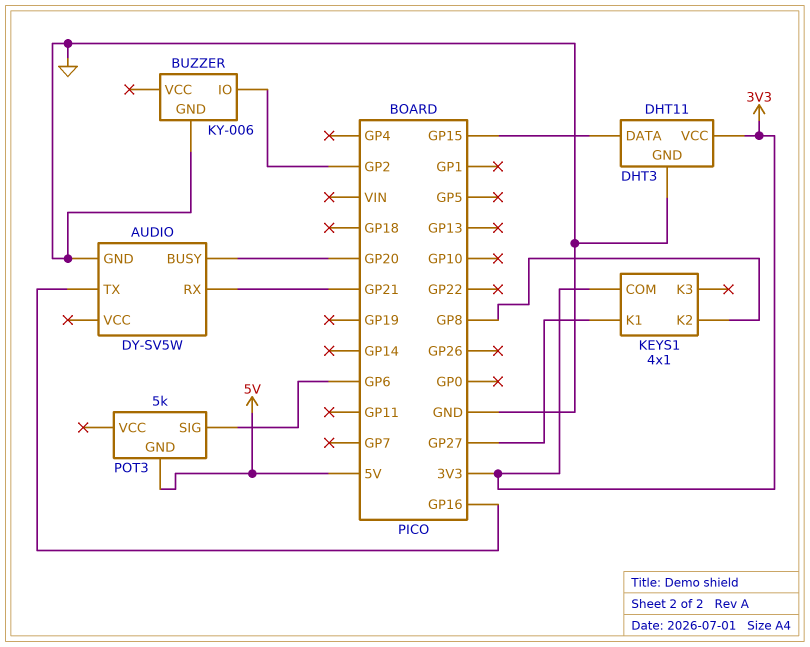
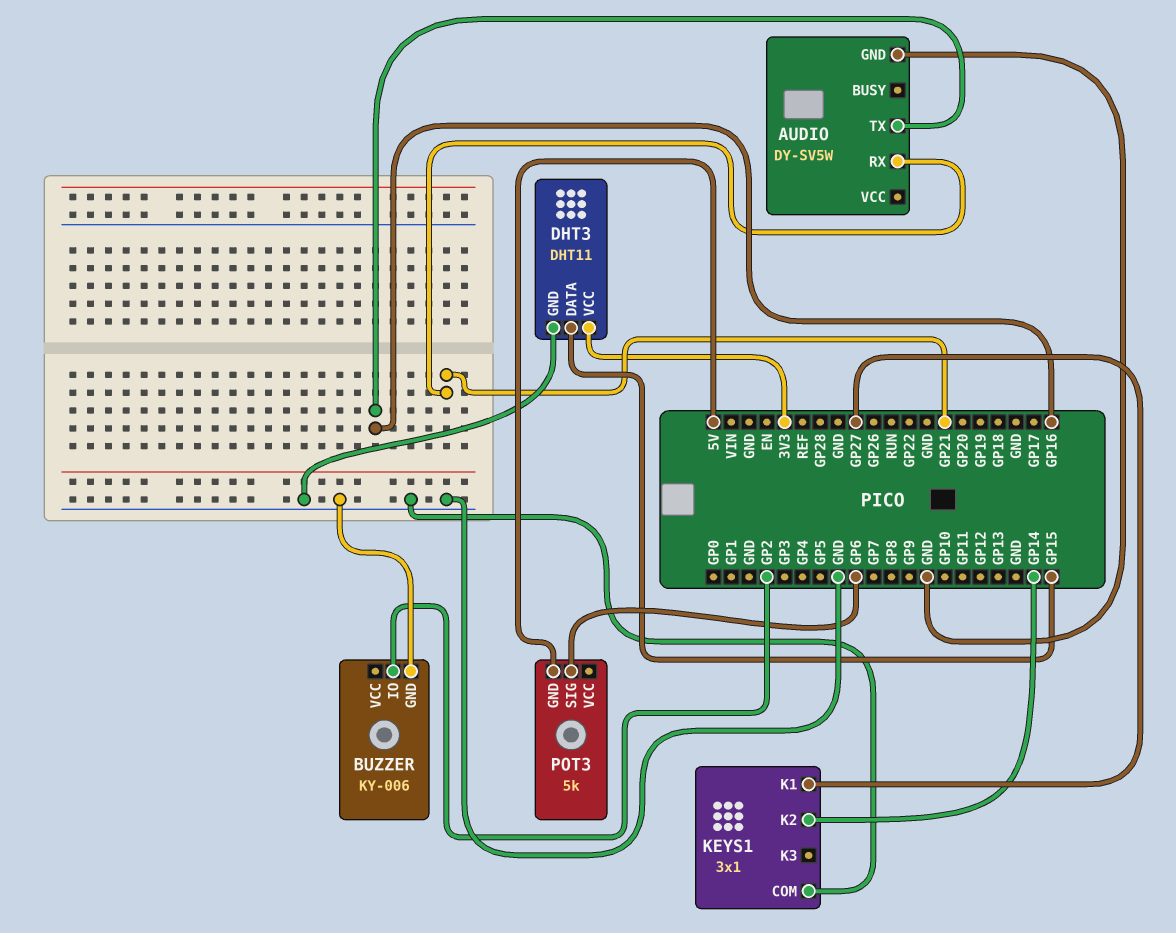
AUDIO pin BUSY: GP20 -> none
KEYS1: 4x1 -> 3x1
KEYS1 pin COM: 3V3 -> GND
KEYS1 pin K2: GP8 -> GP14

